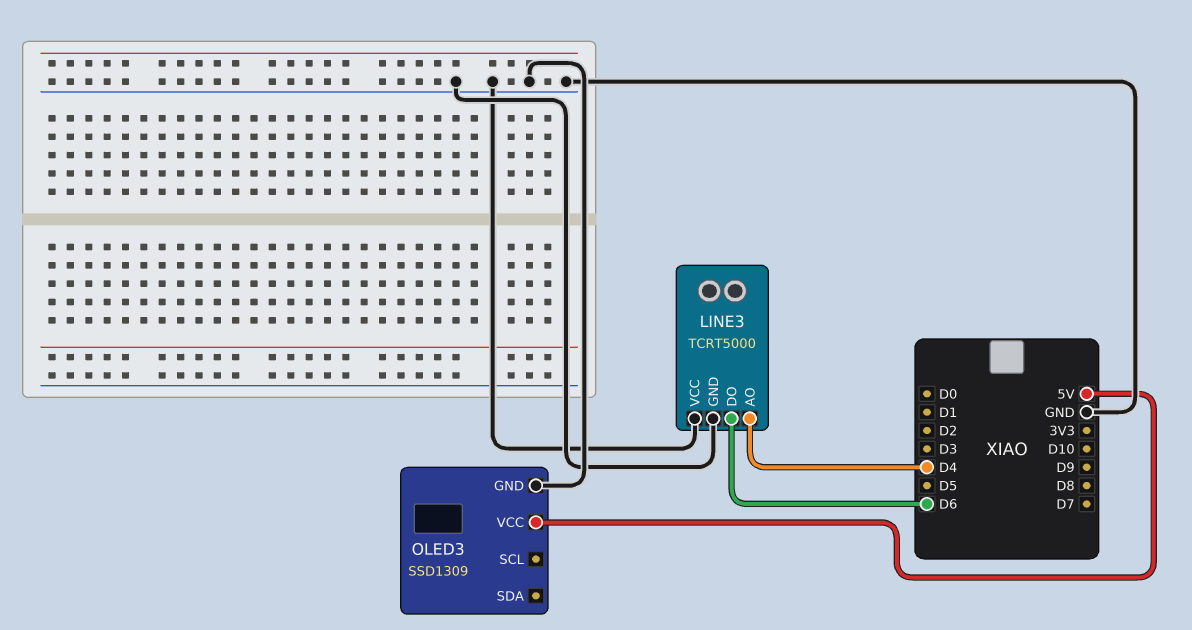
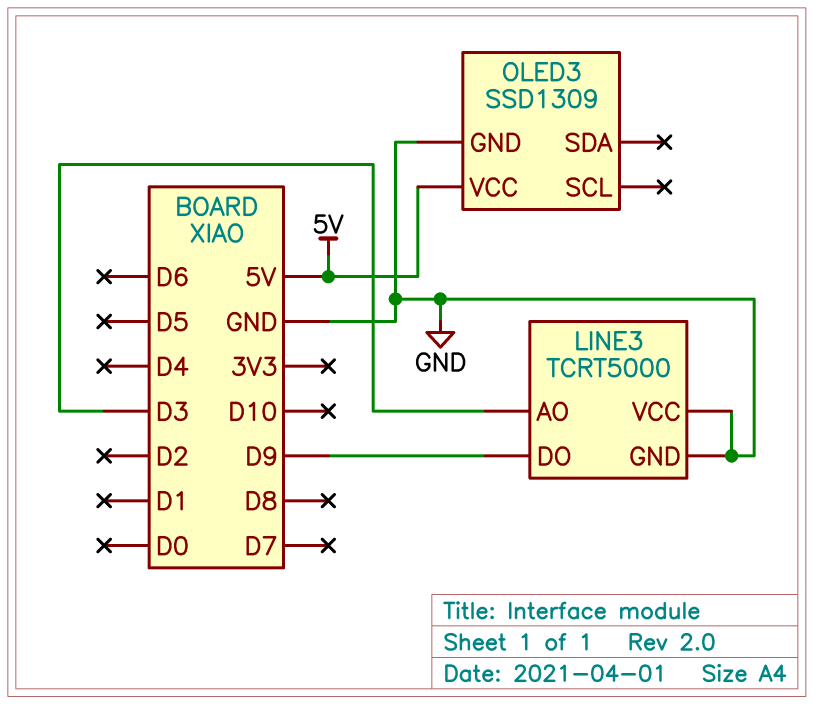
LINE3 pin AO: D4 -> D3
LINE3 pin DO: D6 -> D9

